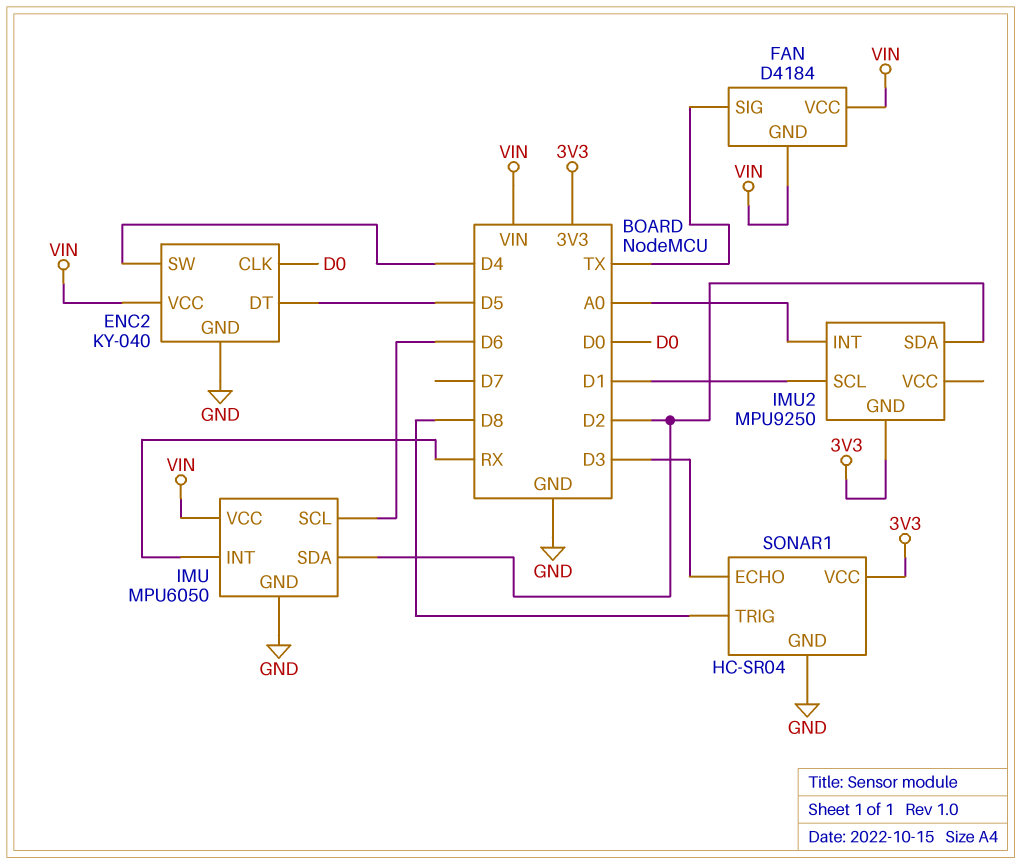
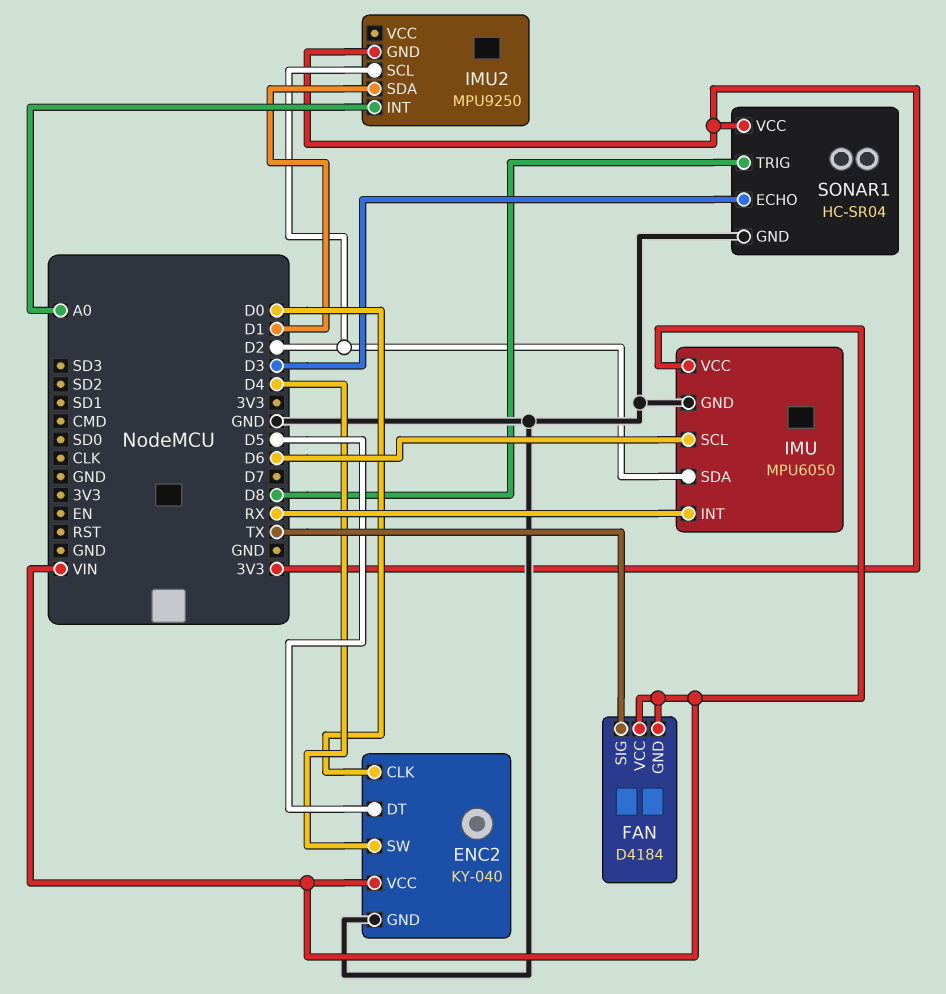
IMU2 pin SCL: D1 -> D2
IMU2 pin SDA: D2 -> D1

